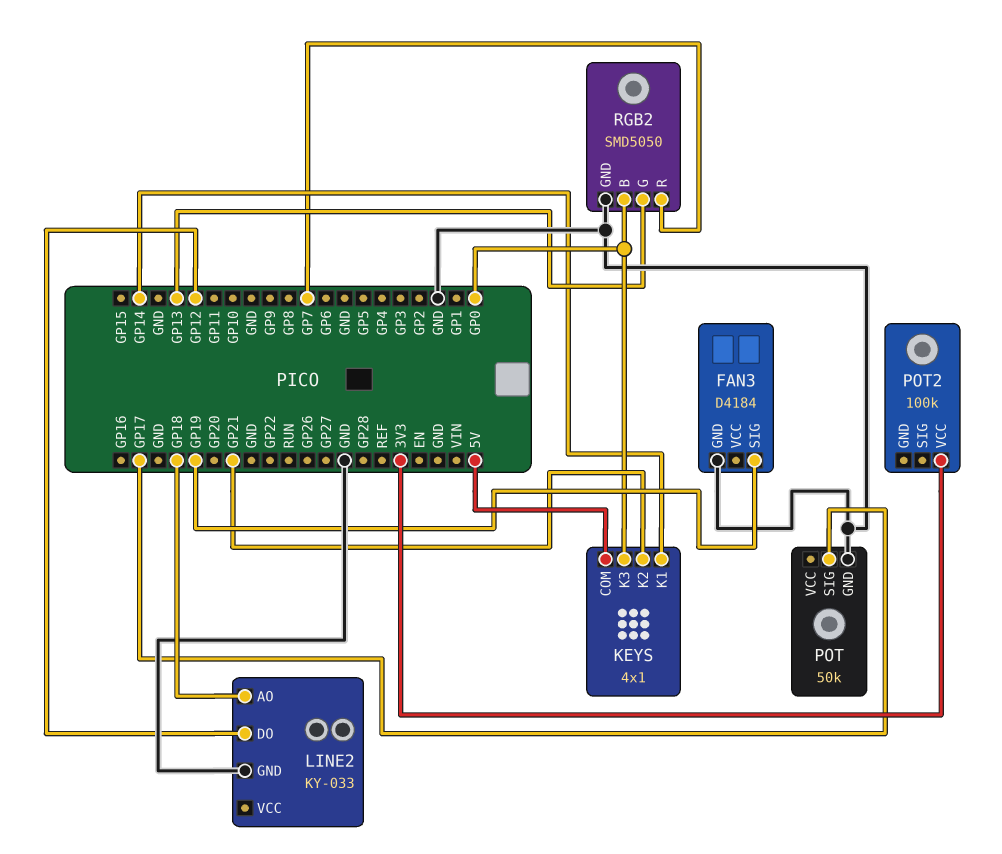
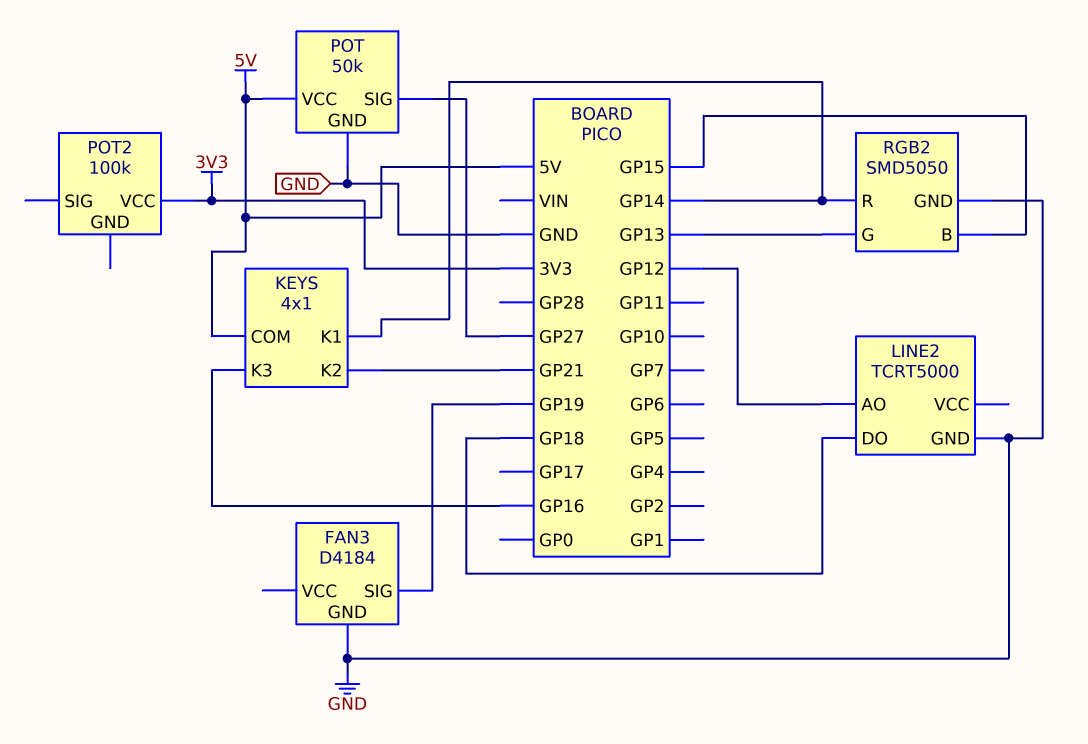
KEYS pin K3: GP0 -> GP16
LINE2: KY-033 -> TCRT5000
LINE2 pin AO: GP18 -> GP12
LINE2 pin DO: GP12 -> GP18
POT pin SIG: GP17 -> GP27
POT pin VCC: none -> 5V
RGB2 pin B: GP0 -> GP15
RGB2 pin R: GP7 -> GP14

